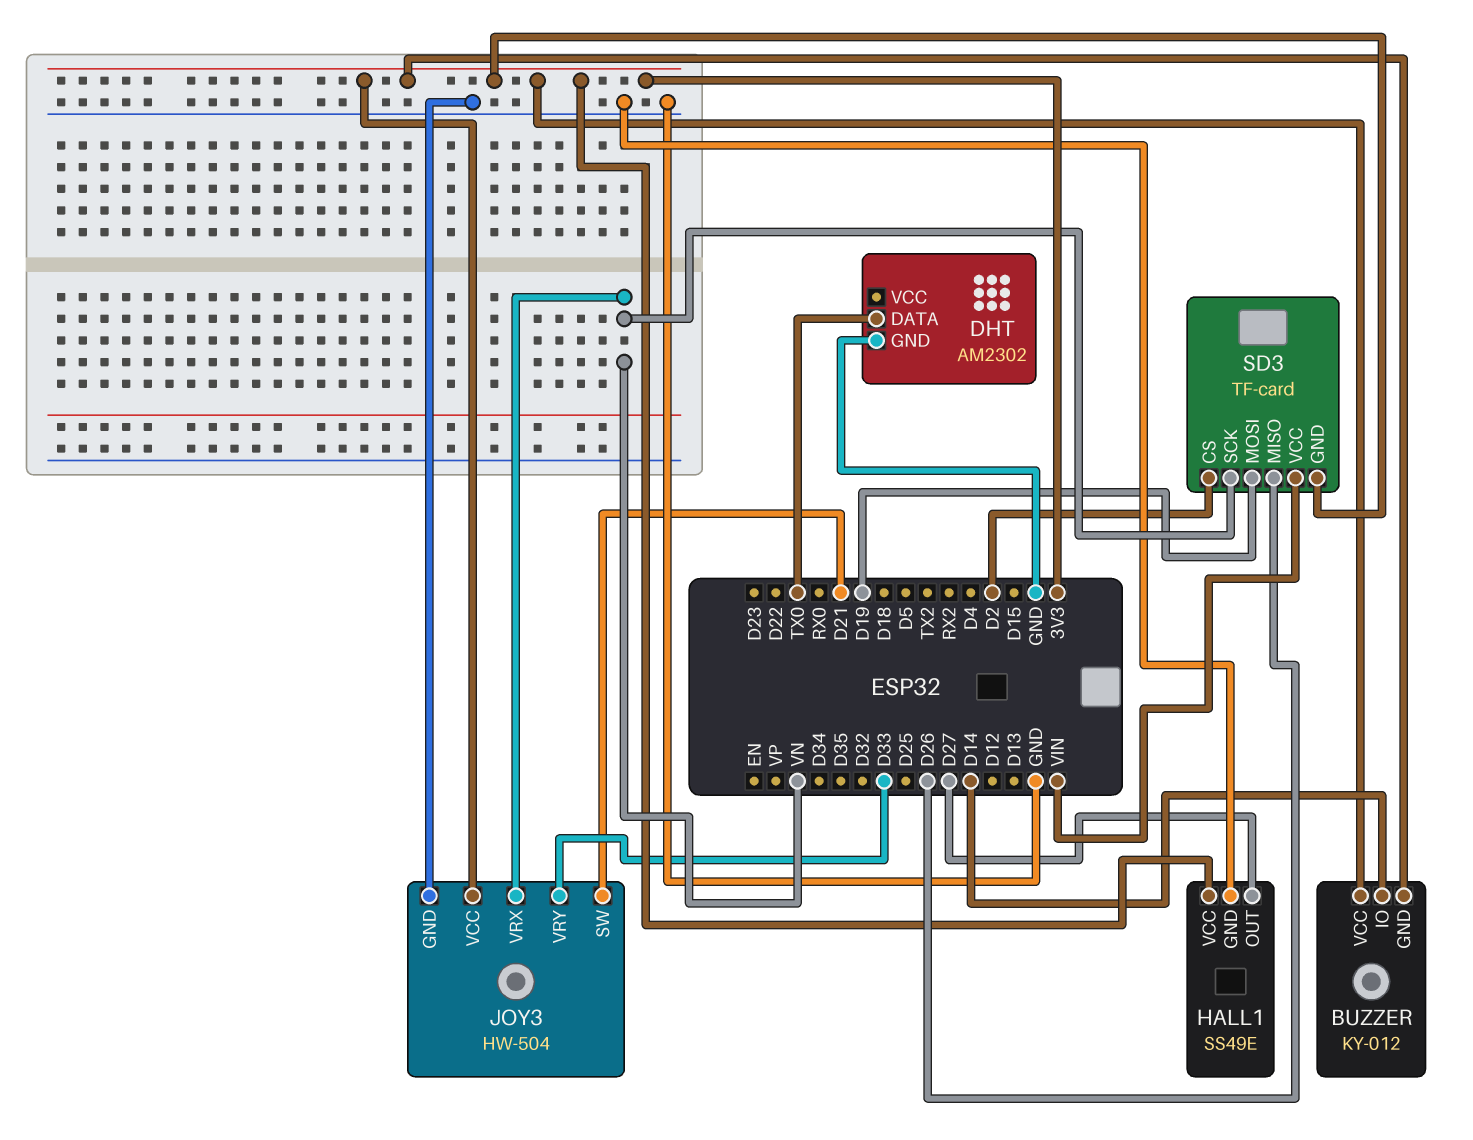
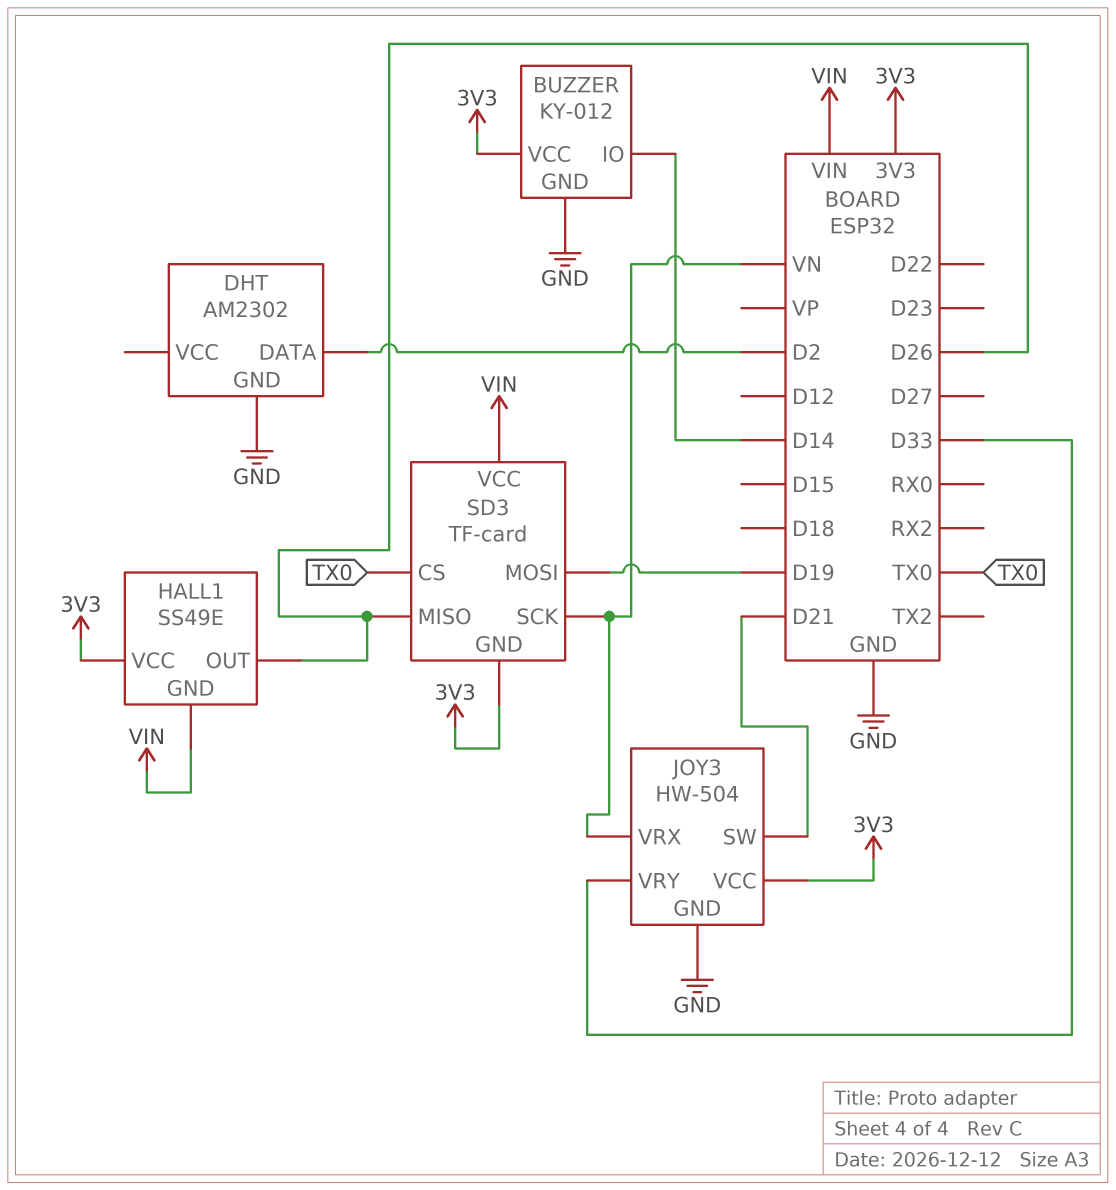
BUZZER pin GND: 3V3 -> GND
DHT pin DATA: TX0 -> D2
HALL1 pin GND: GND -> VIN
HALL1 pin OUT: D27 -> D26
SD3 pin CS: D2 -> TX0

